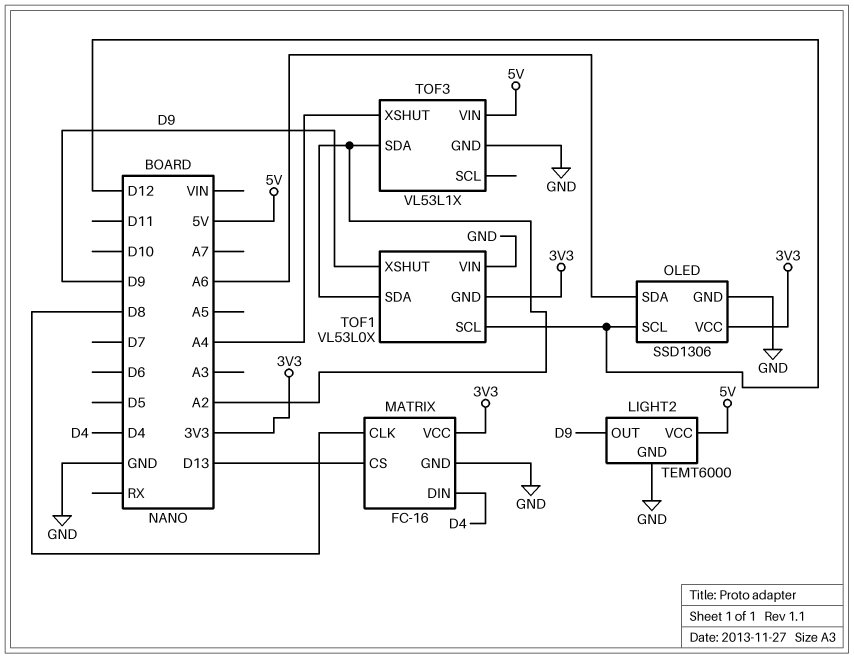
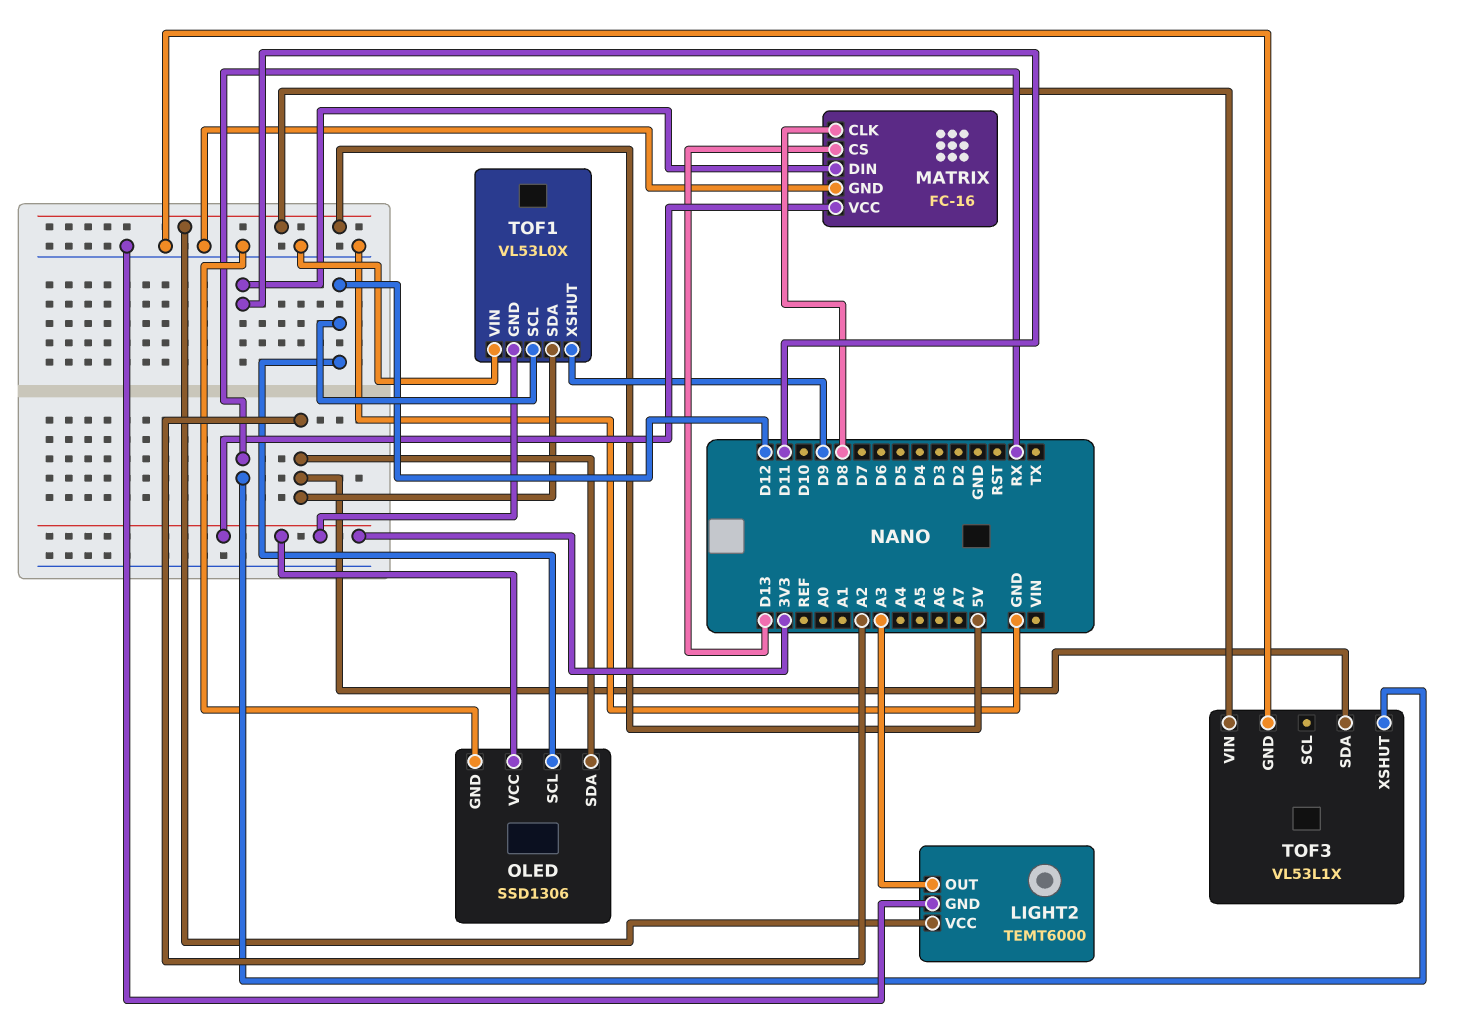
LIGHT2 pin OUT: D9 -> A3
MATRIX pin DIN: D4 -> D11
OLED pin SDA: A6 -> A2
TOF3 pin XSHUT: A4 -> RX

